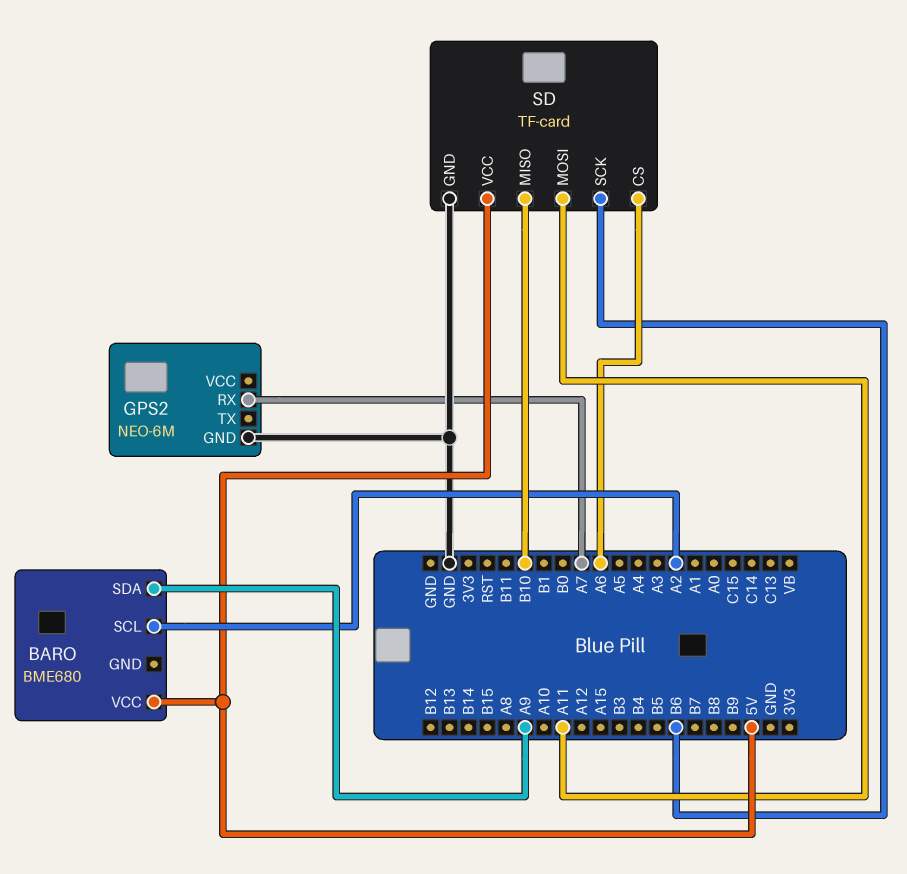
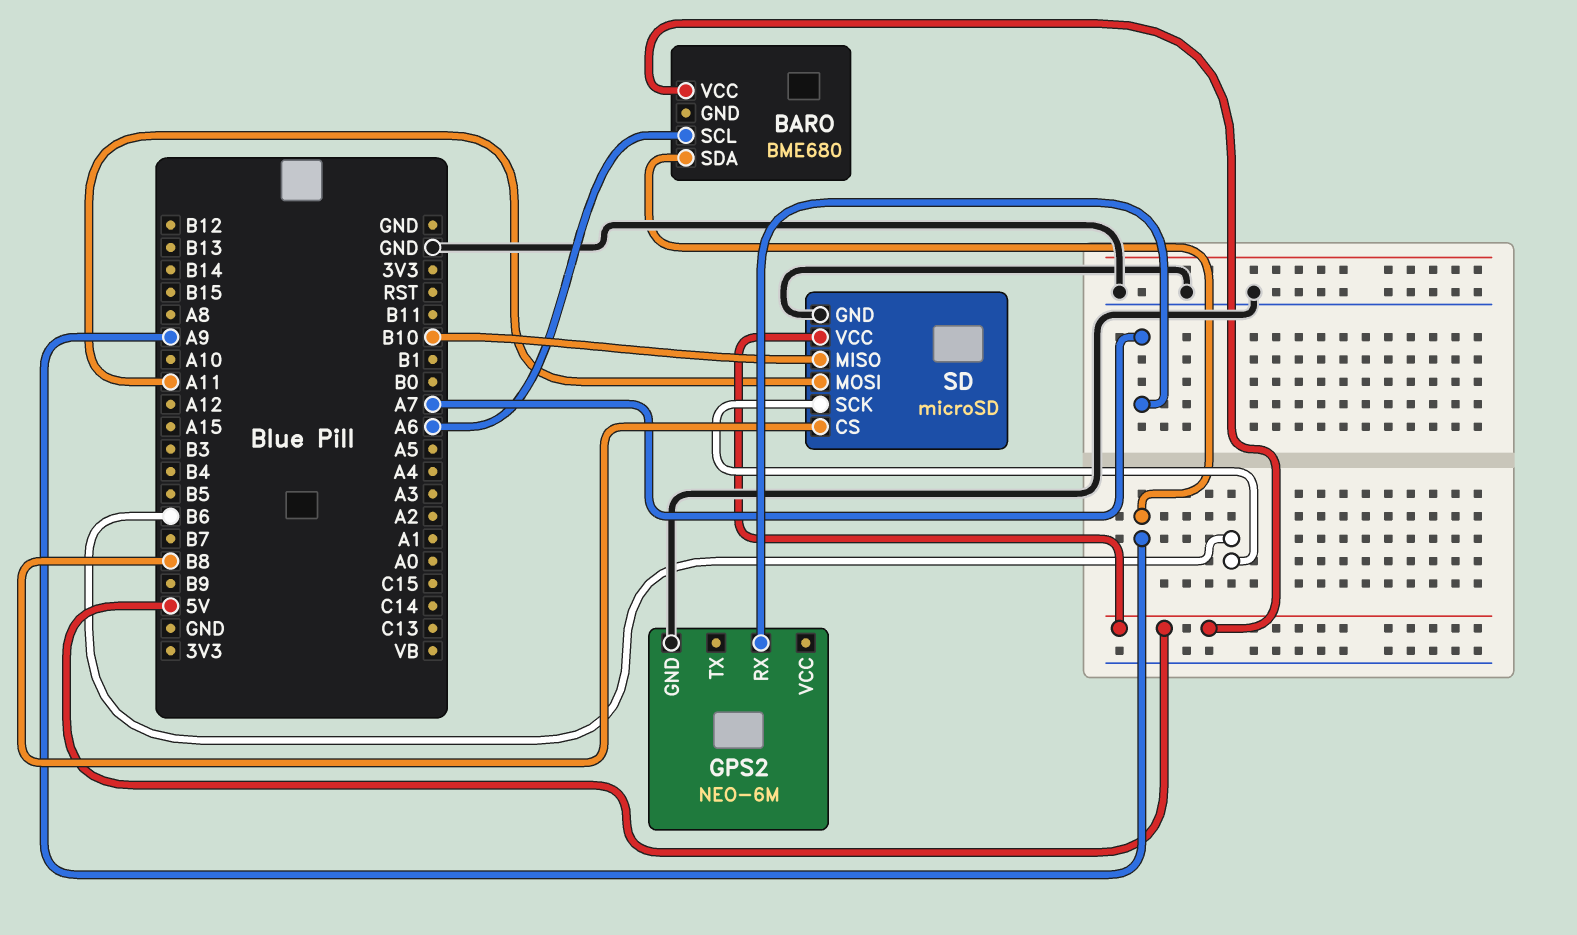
BARO pin SCL: A2 -> A6
SD: TF-card -> microSD
SD pin CS: A6 -> B8

